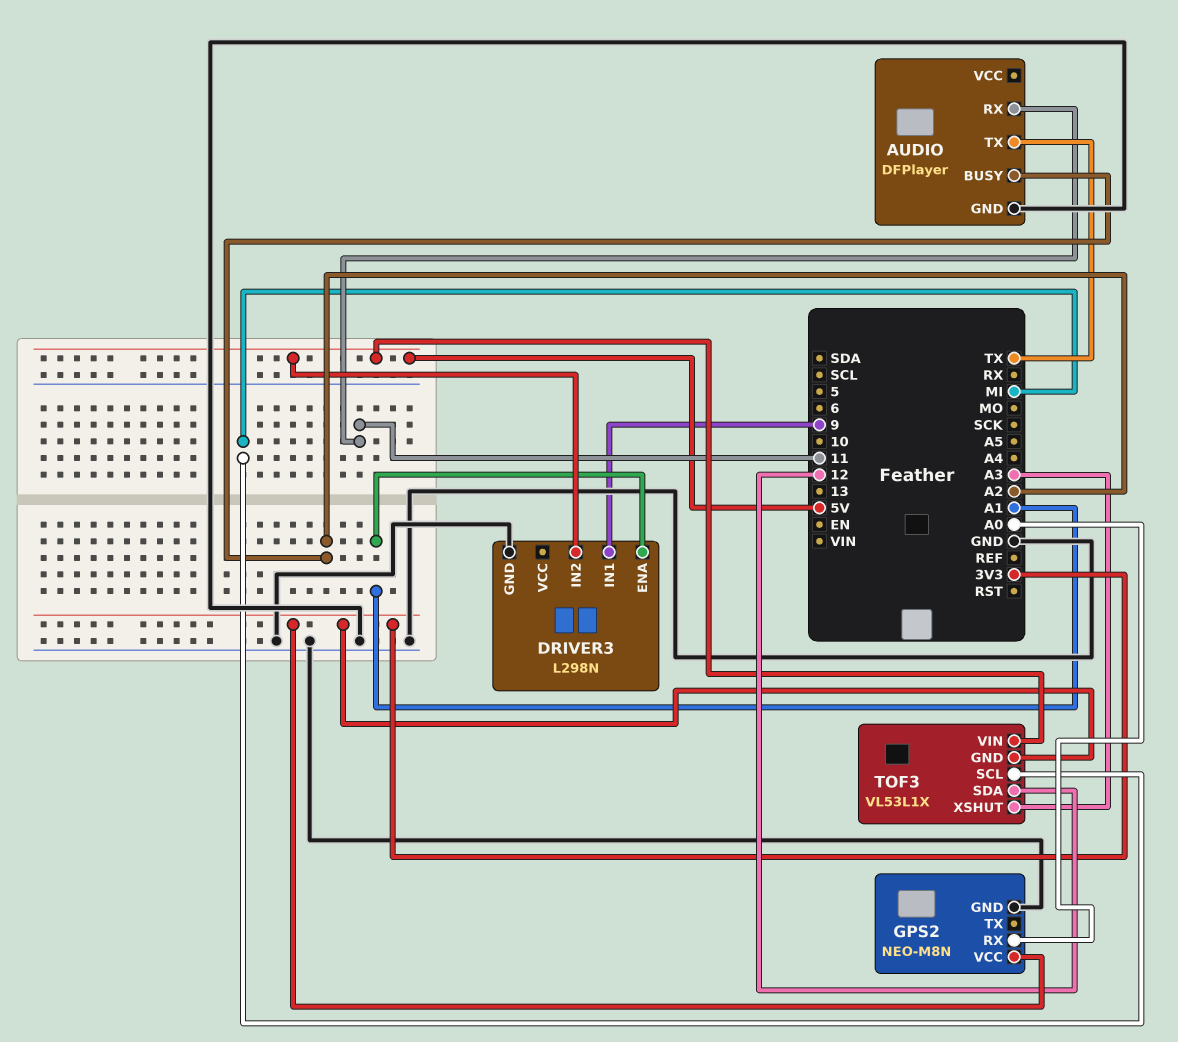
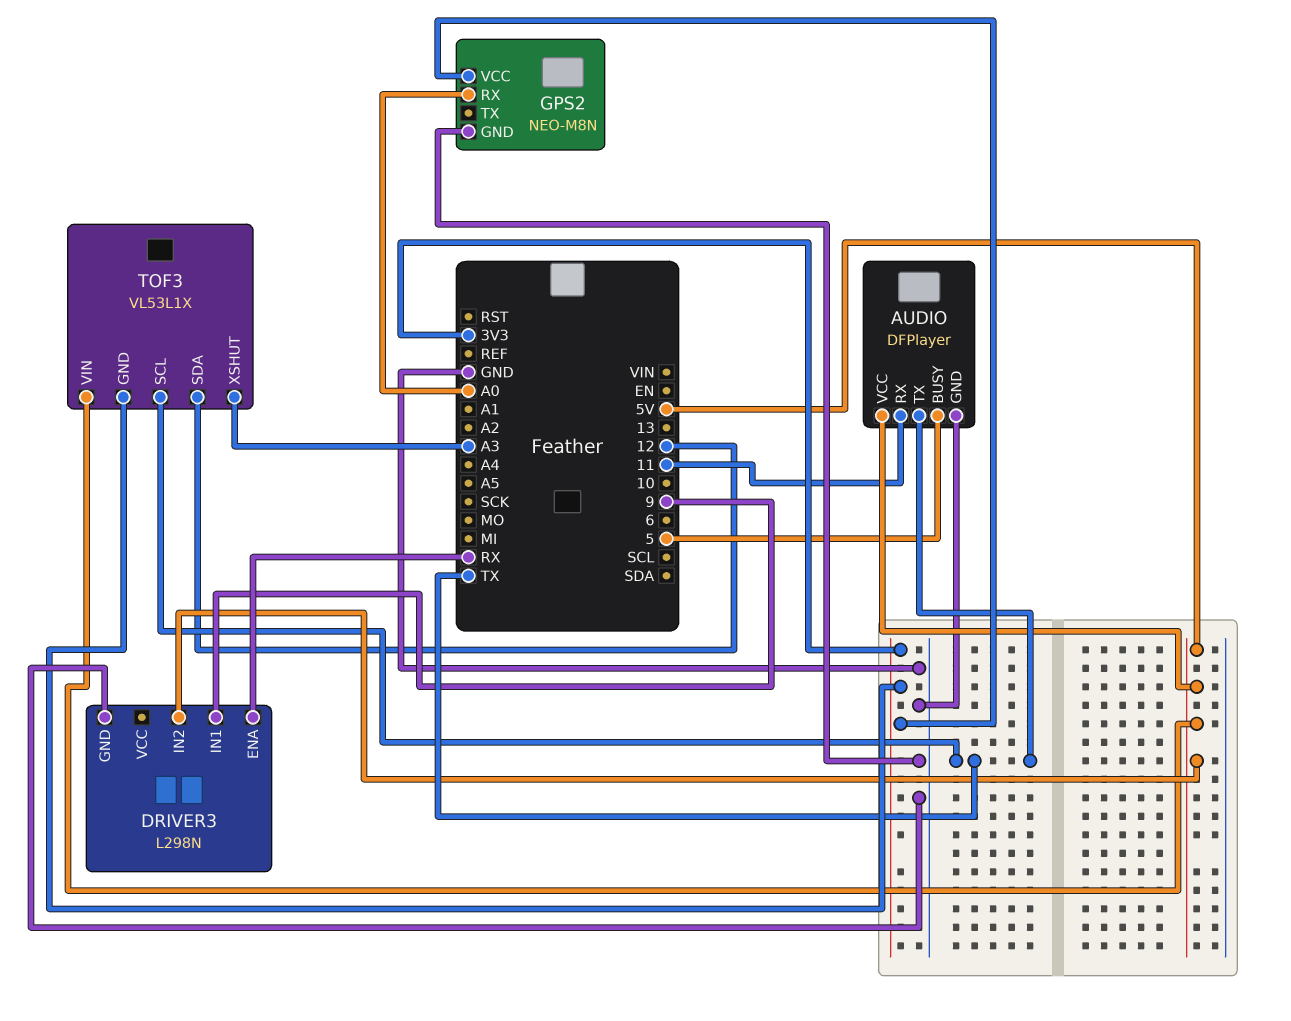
AUDIO pin BUSY: A2 -> 5
AUDIO pin VCC: none -> 5V
DRIVER3 pin ENA: A1 -> RX
TOF3 pin SCL: MI -> TX

